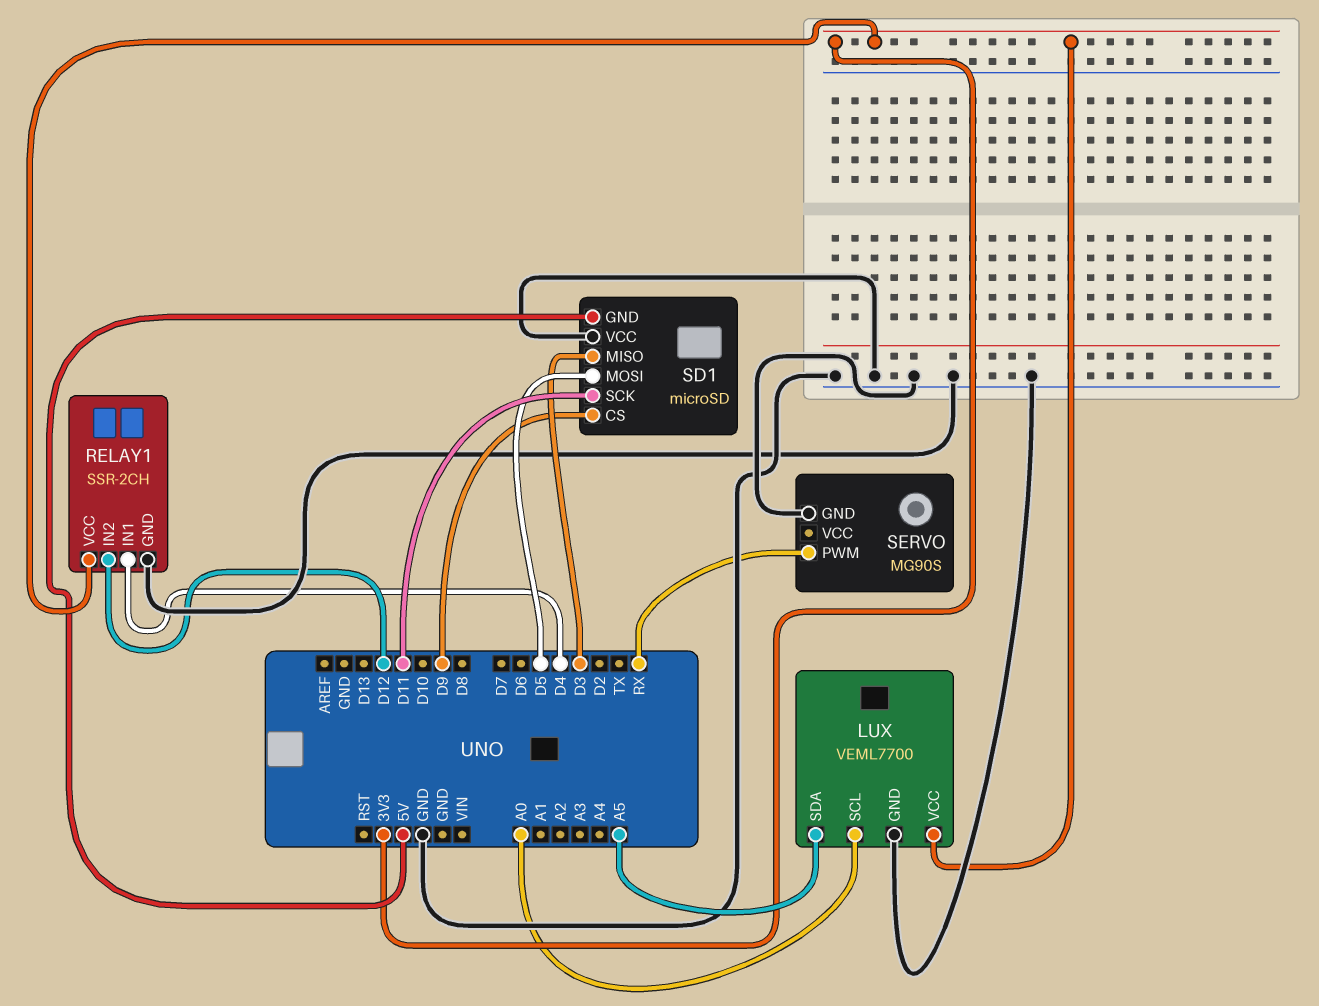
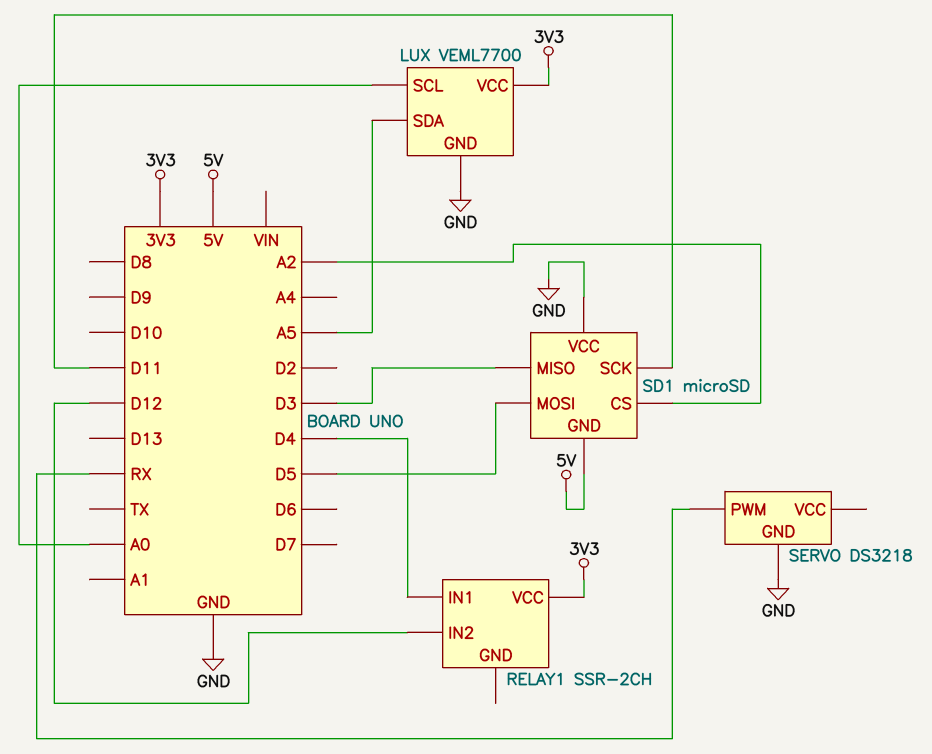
RELAY1 pin GND: GND -> none
SD1 pin CS: D9 -> A2
SERVO: MG90S -> DS3218

